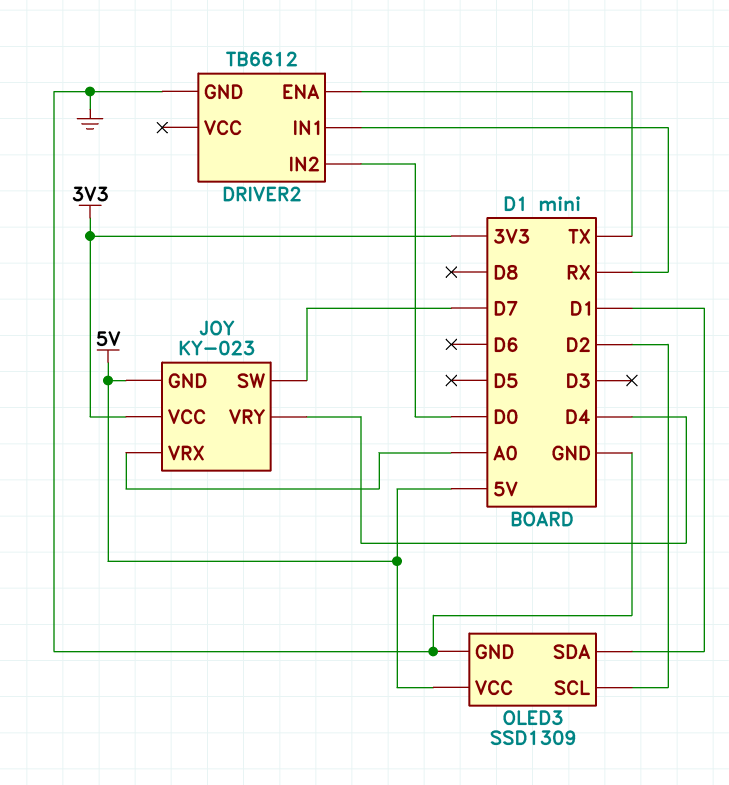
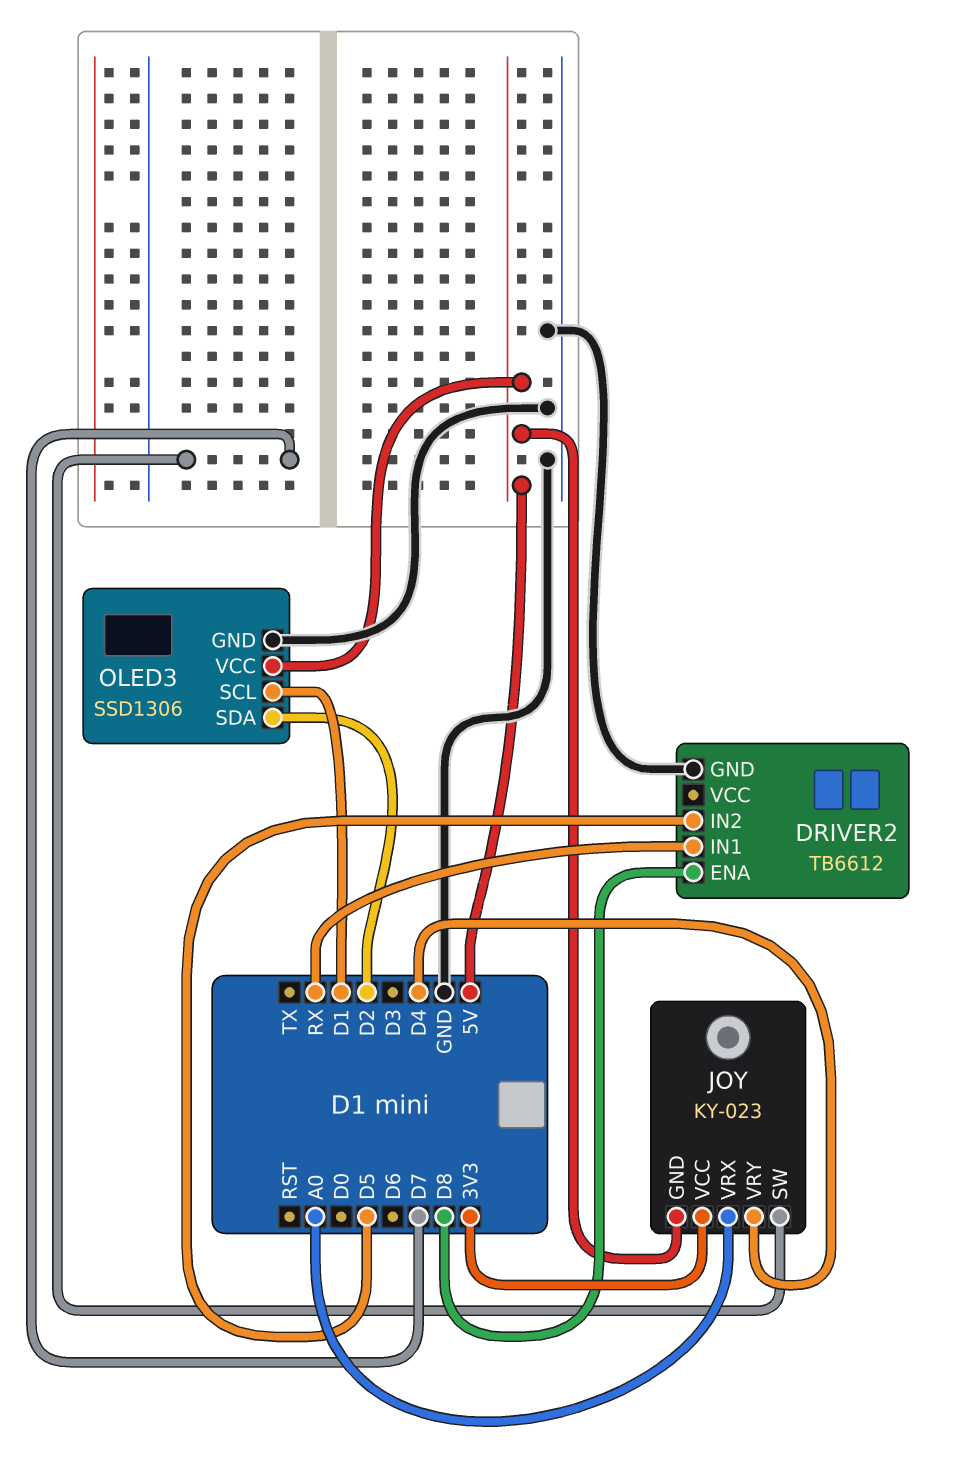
DRIVER2 pin ENA: TX -> D8
DRIVER2 pin IN2: D0 -> D5
OLED3: SSD1309 -> SSD1306
OLED3 pin SCL: D2 -> D1
OLED3 pin SDA: D1 -> D2

